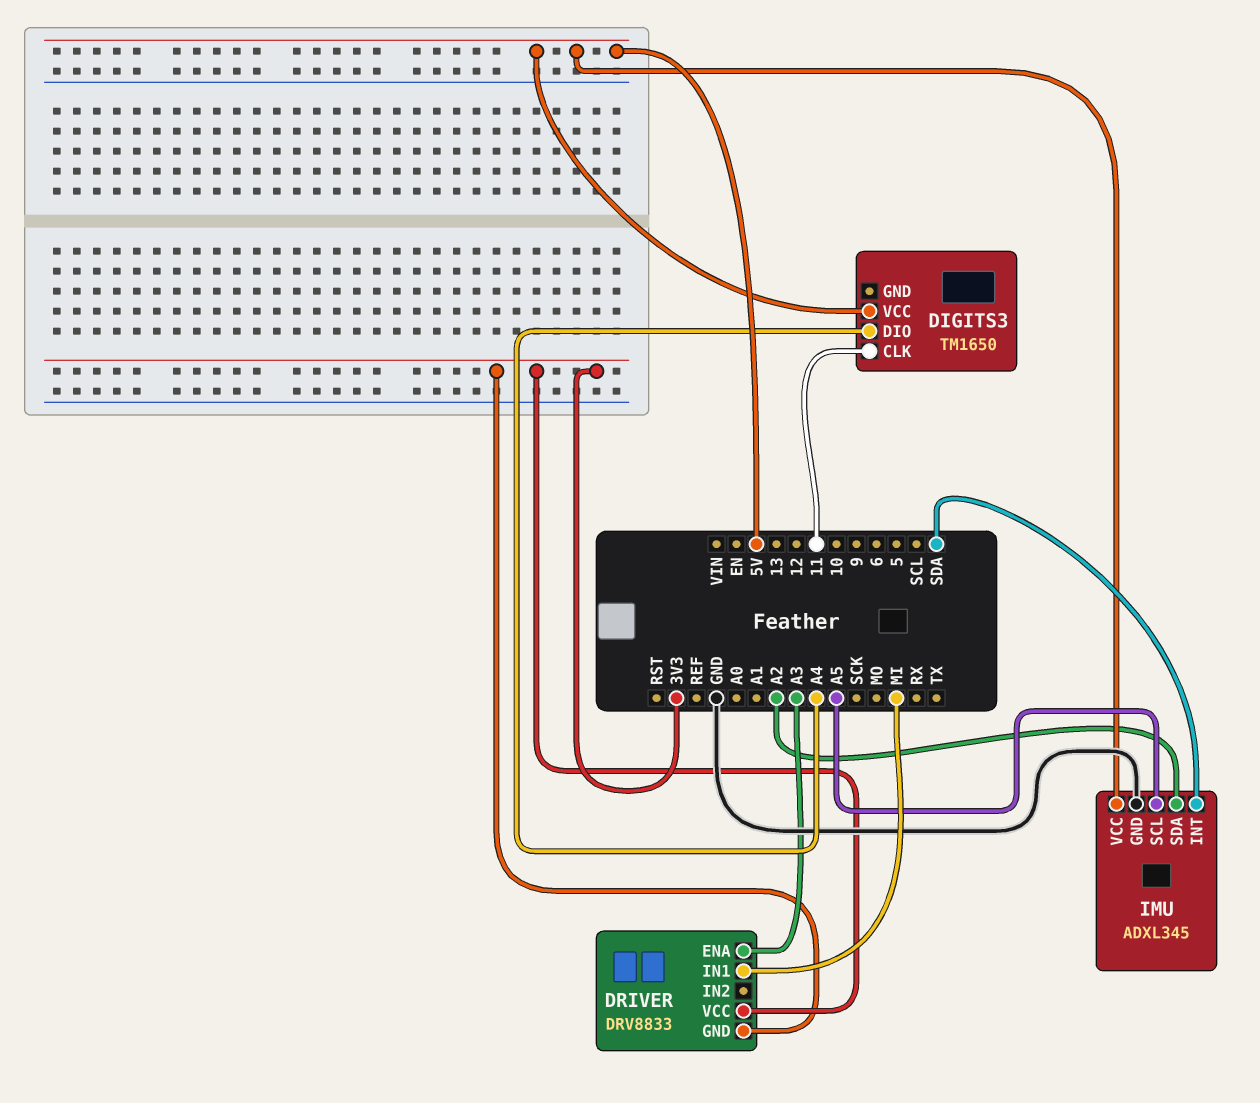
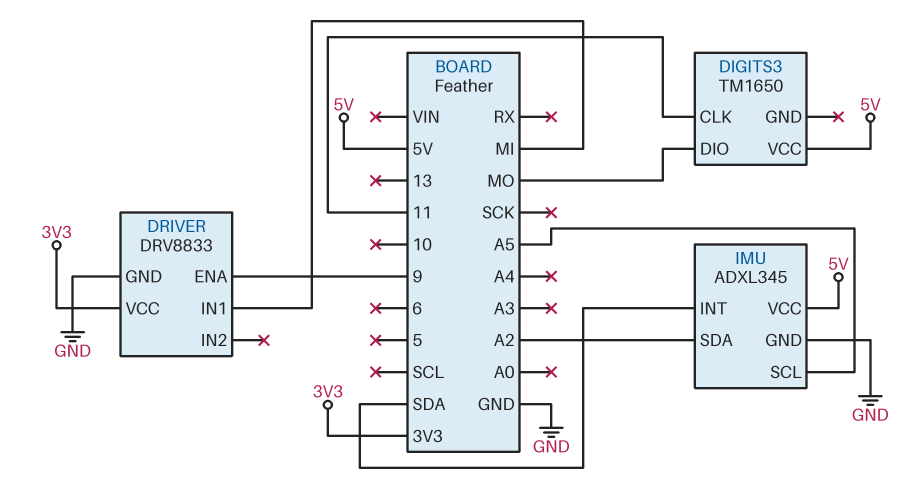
DIGITS3 pin DIO: A4 -> MO
DRIVER pin ENA: A3 -> 9
DRIVER pin GND: 3V3 -> GND

